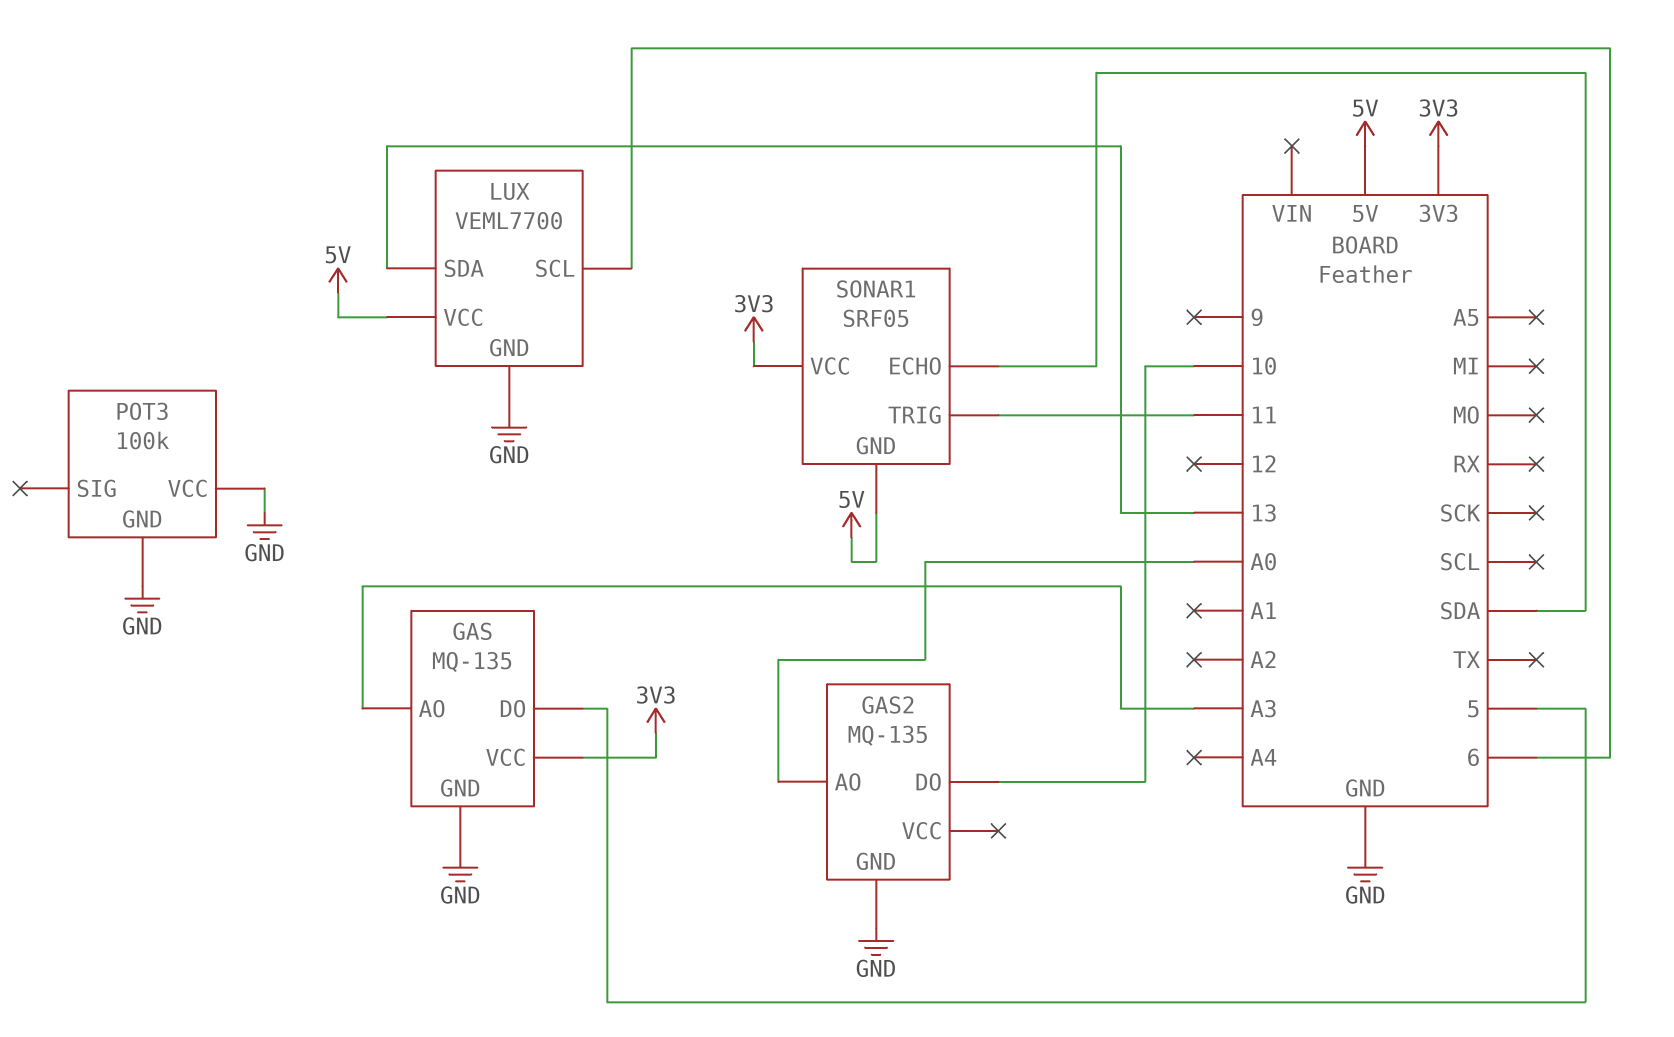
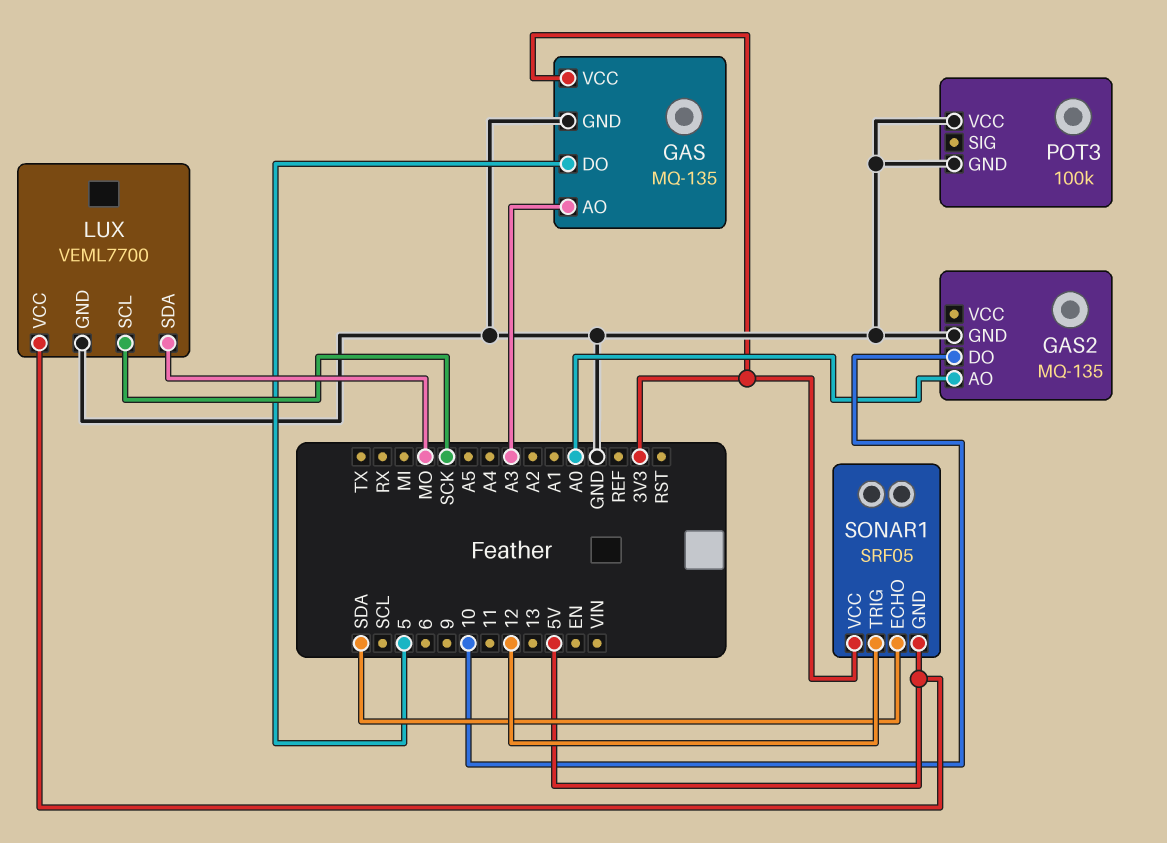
LUX pin SCL: 6 -> SCK
LUX pin SDA: 13 -> MO
SONAR1 pin TRIG: 11 -> 12

